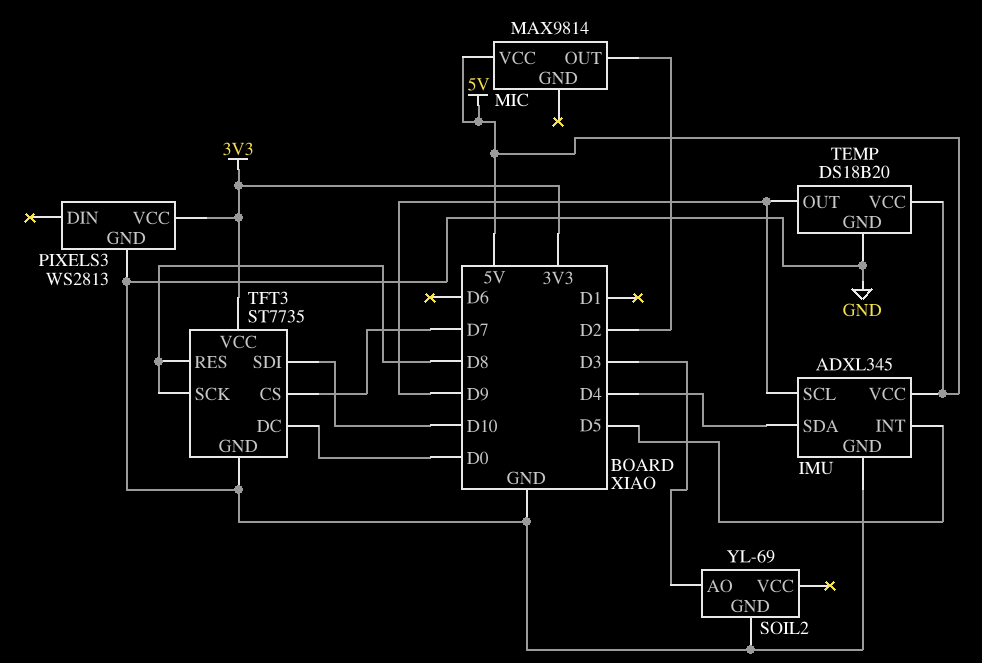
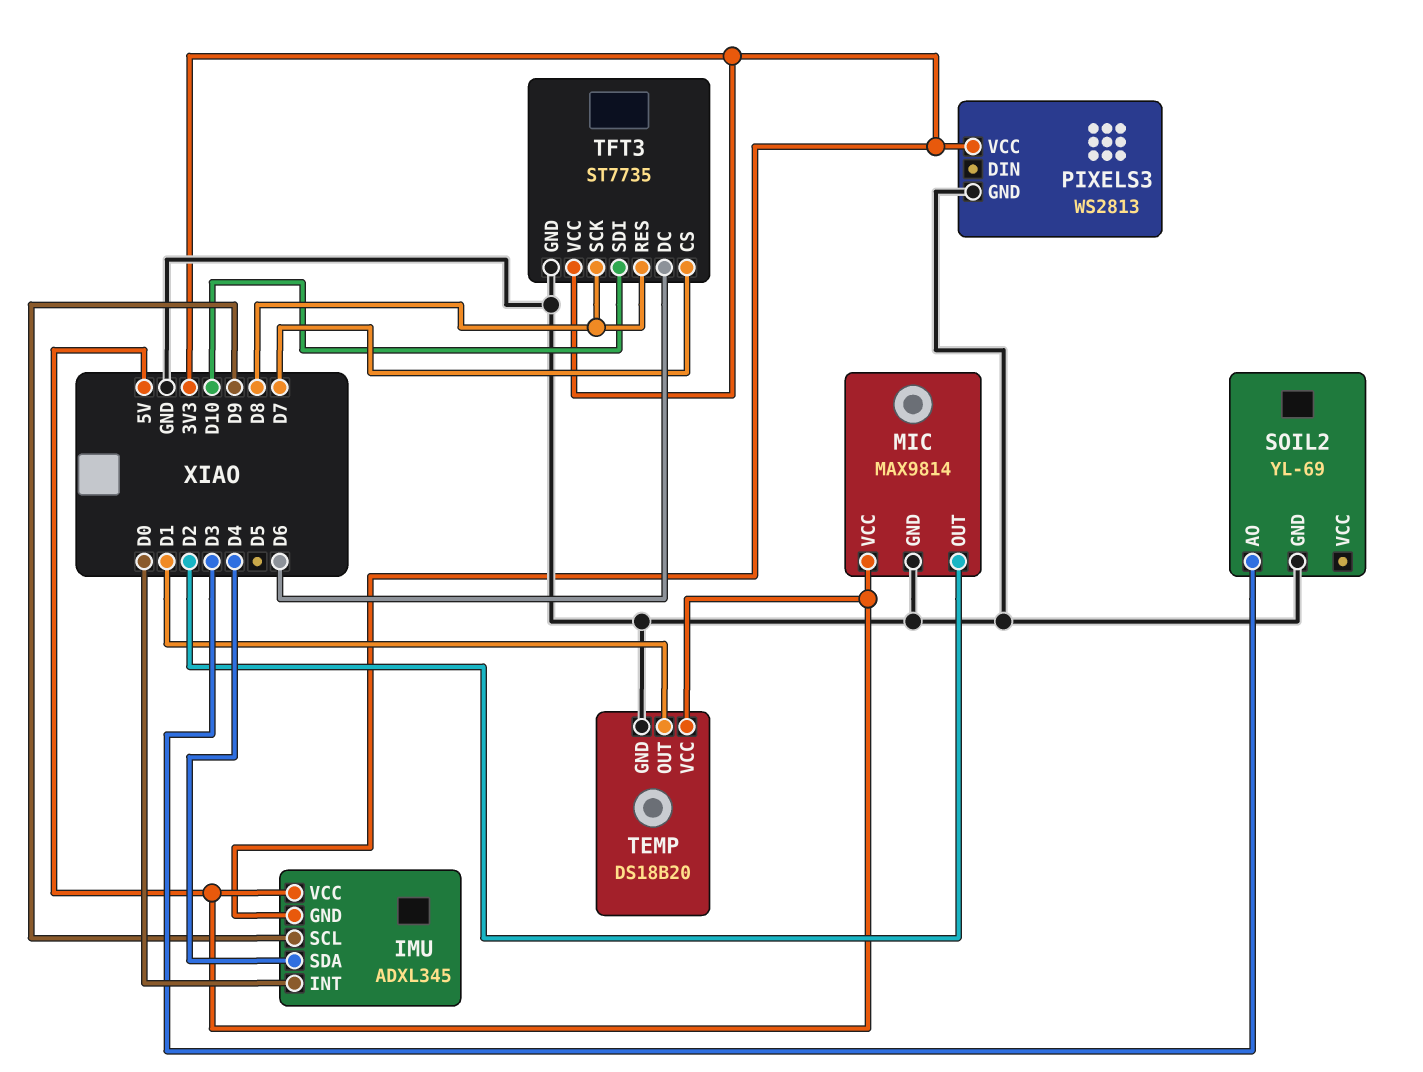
IMU pin GND: GND -> 3V3
IMU pin INT: D5 -> D0
MIC pin GND: none -> GND
TEMP pin OUT: D9 -> D1
TFT3 pin DC: D0 -> D6

